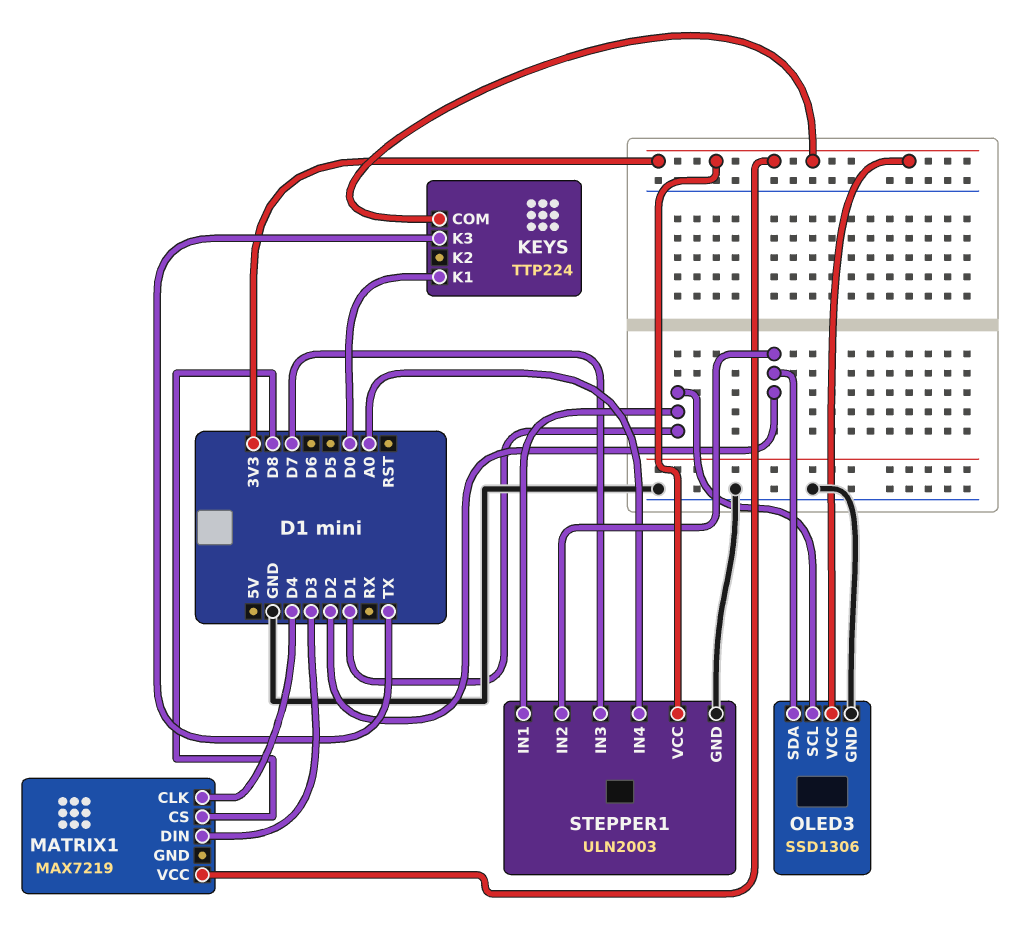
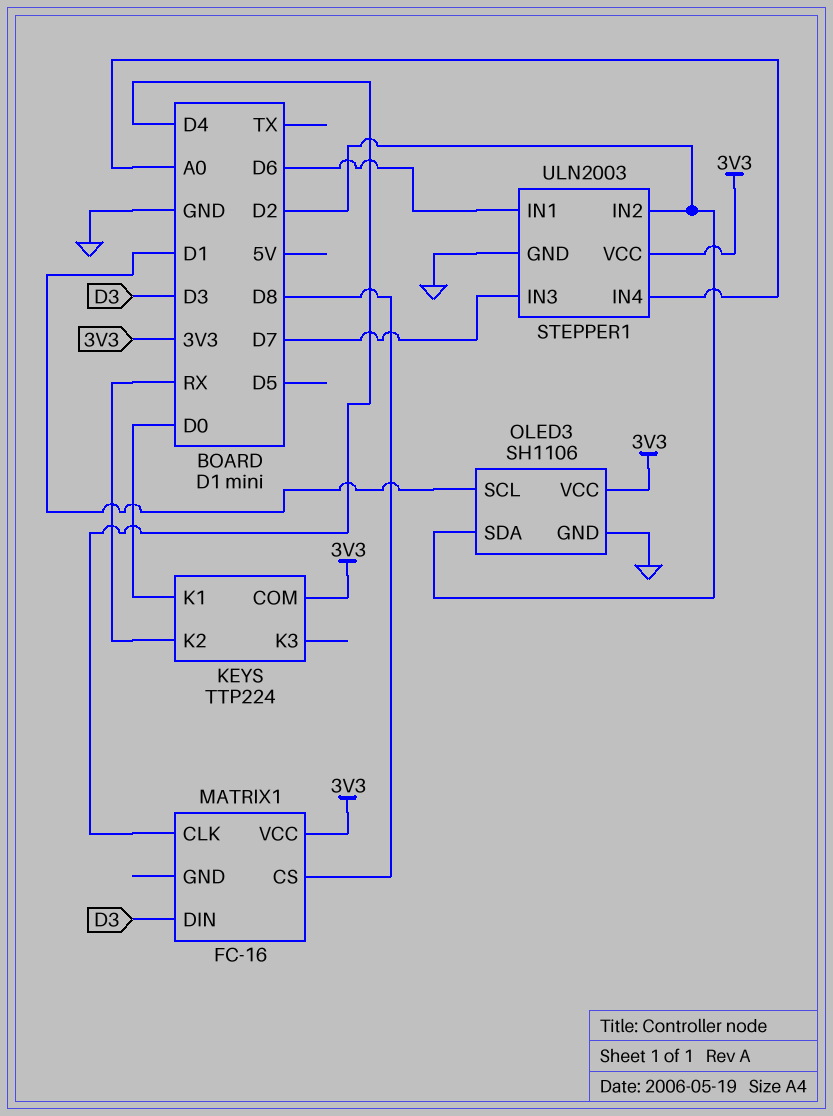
KEYS pin K2: none -> RX
KEYS pin K3: TX -> none
MATRIX1: MAX7219 -> FC-16
OLED3: SSD1306 -> SH1106
STEPPER1 pin IN1: D1 -> D6

